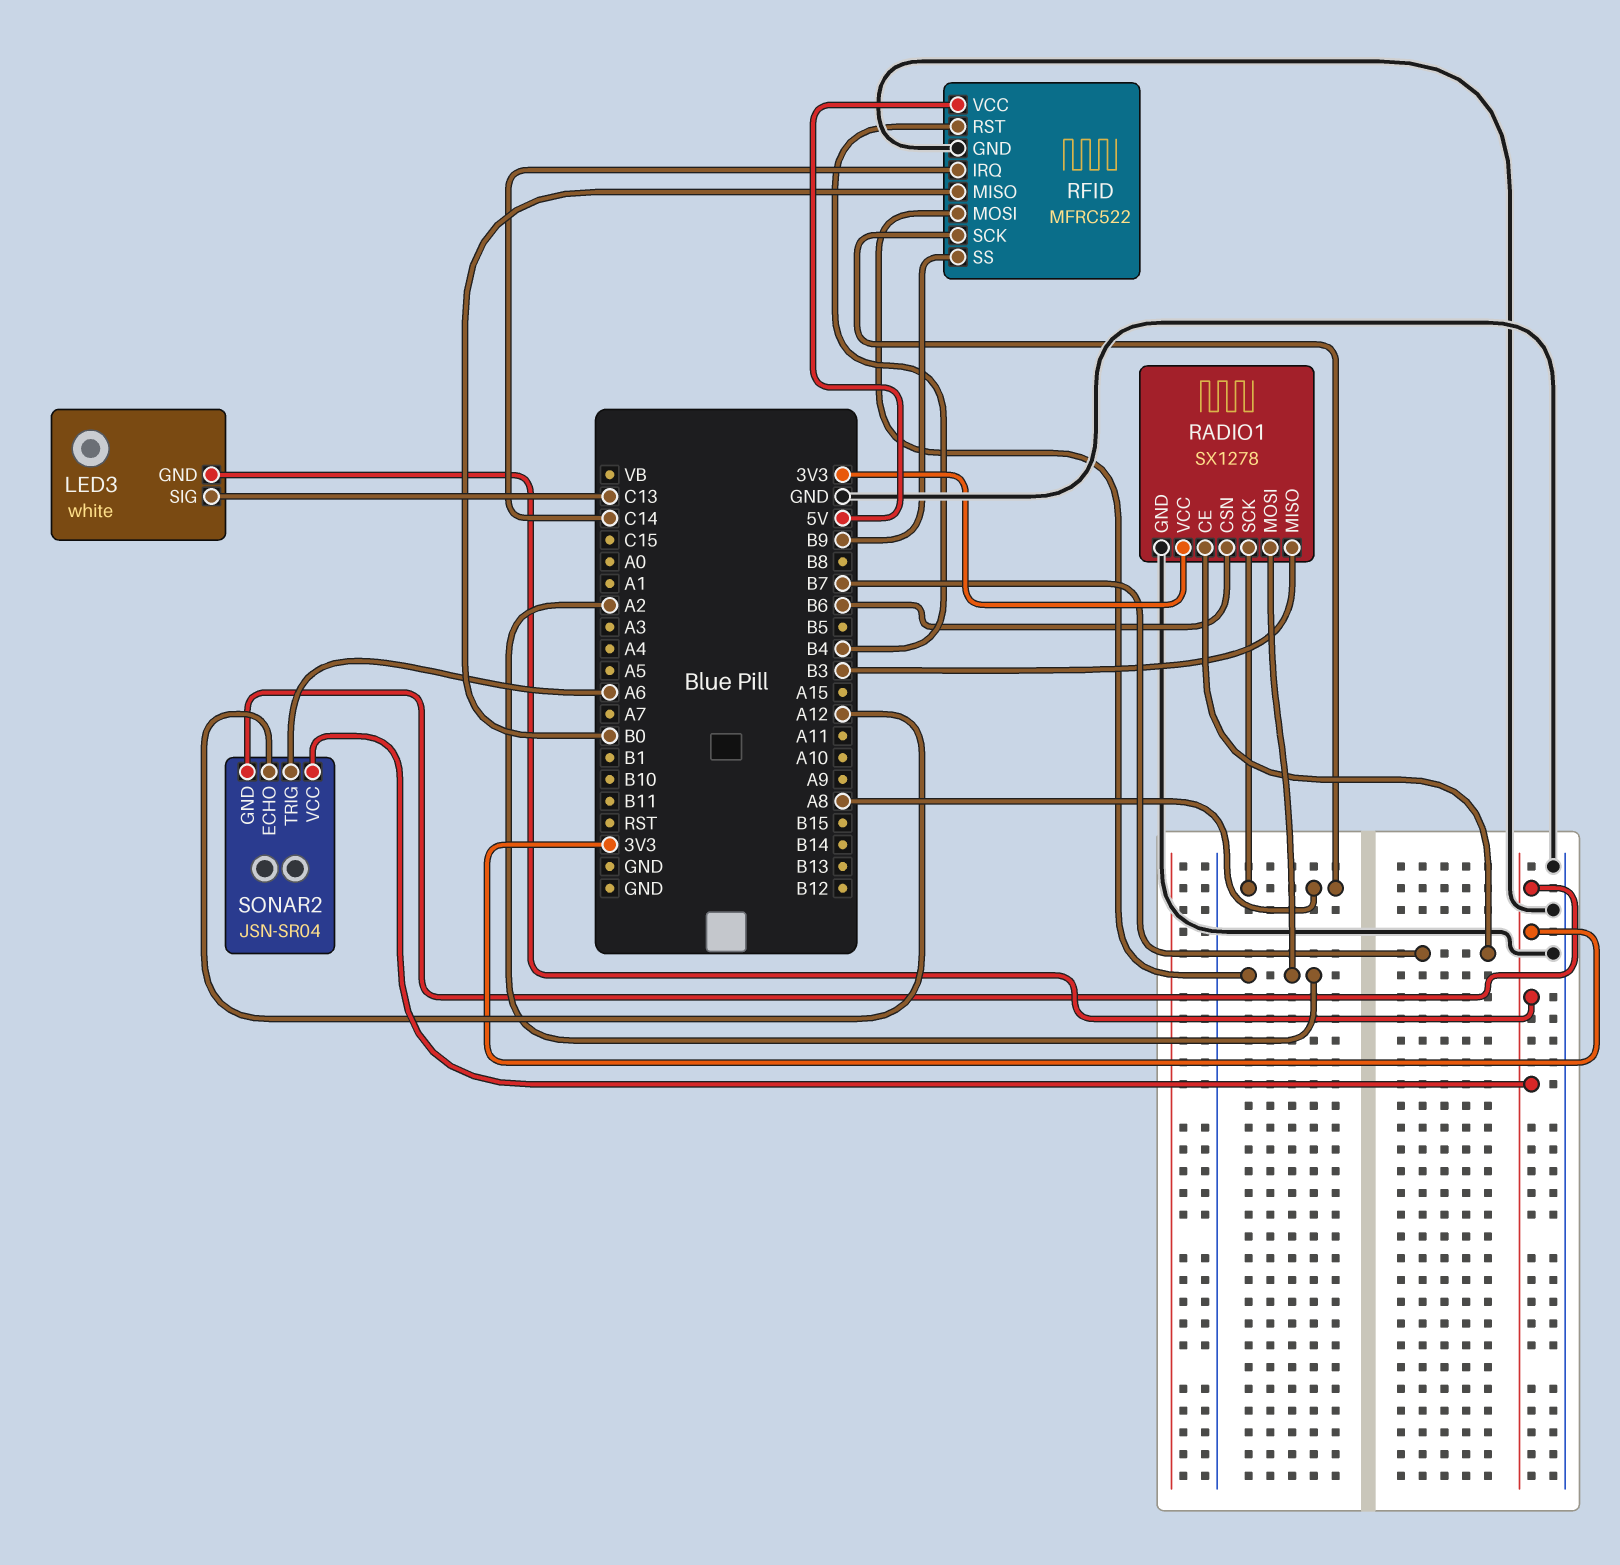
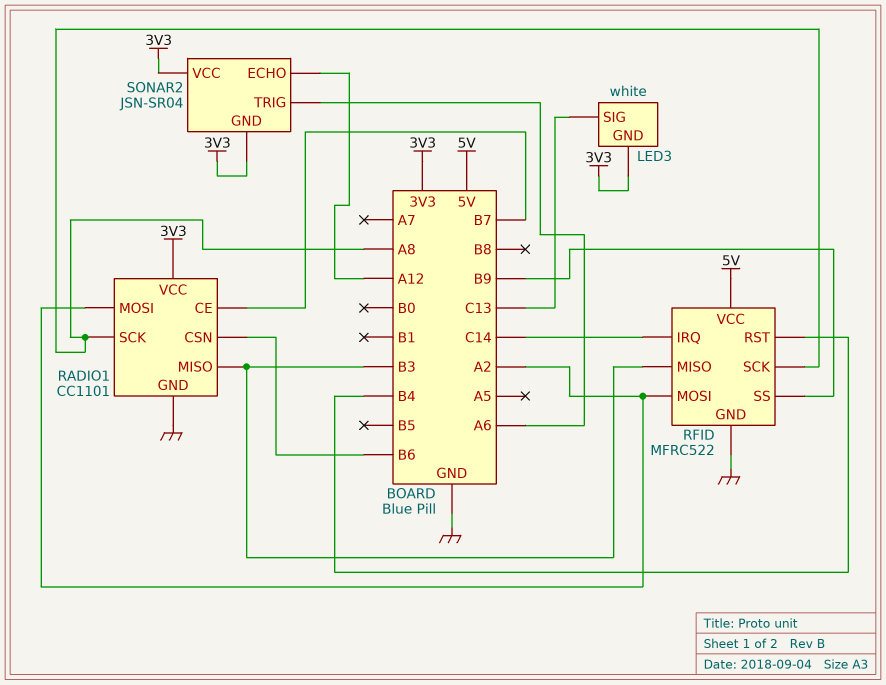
RADIO1: SX1278 -> CC1101
RFID pin MISO: B0 -> B3

